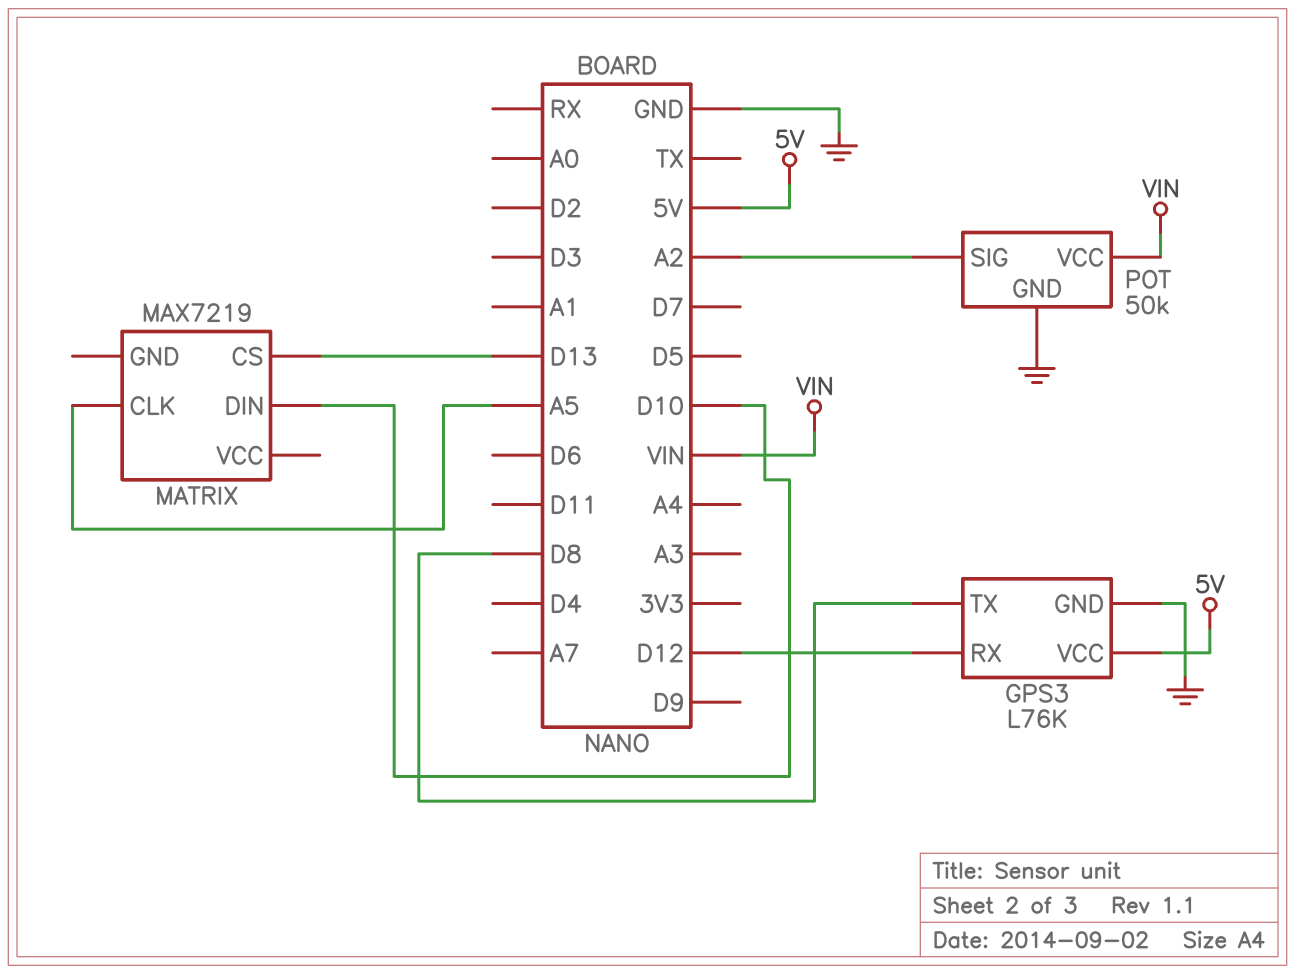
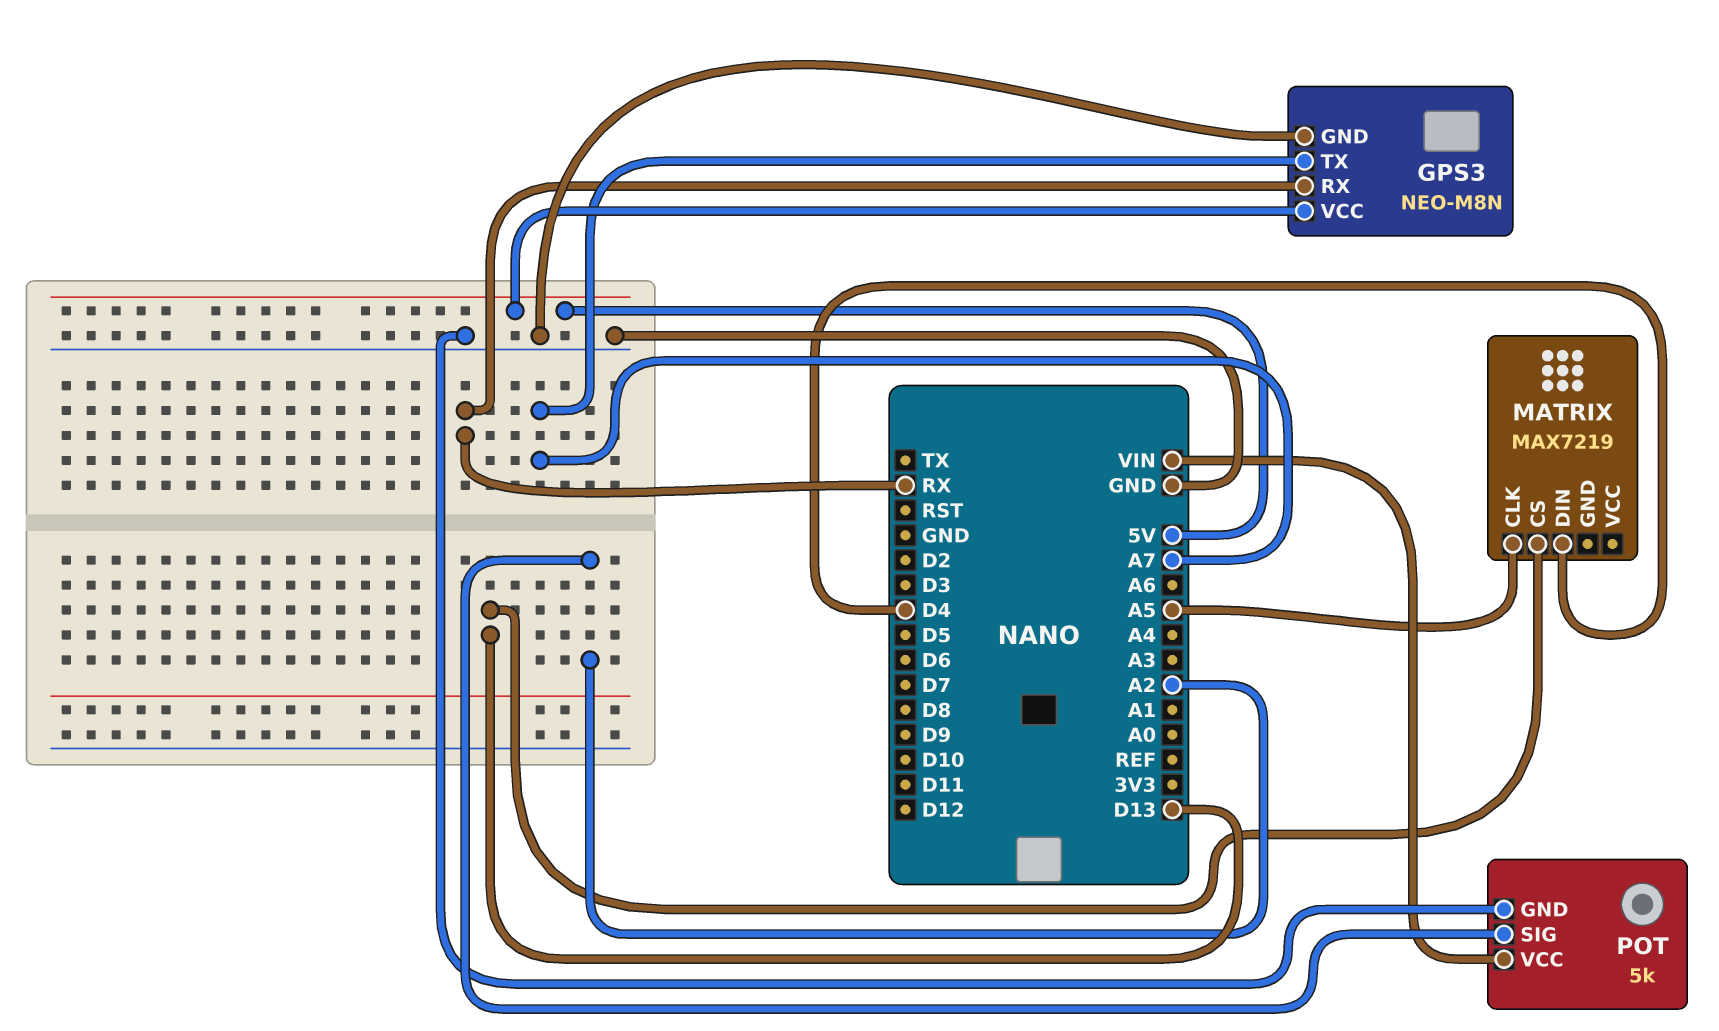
GPS3: L76K -> NEO-M8N
GPS3 pin RX: D12 -> RX
GPS3 pin TX: D8 -> A7
MATRIX pin DIN: D10 -> D4
POT: 50k -> 5k

